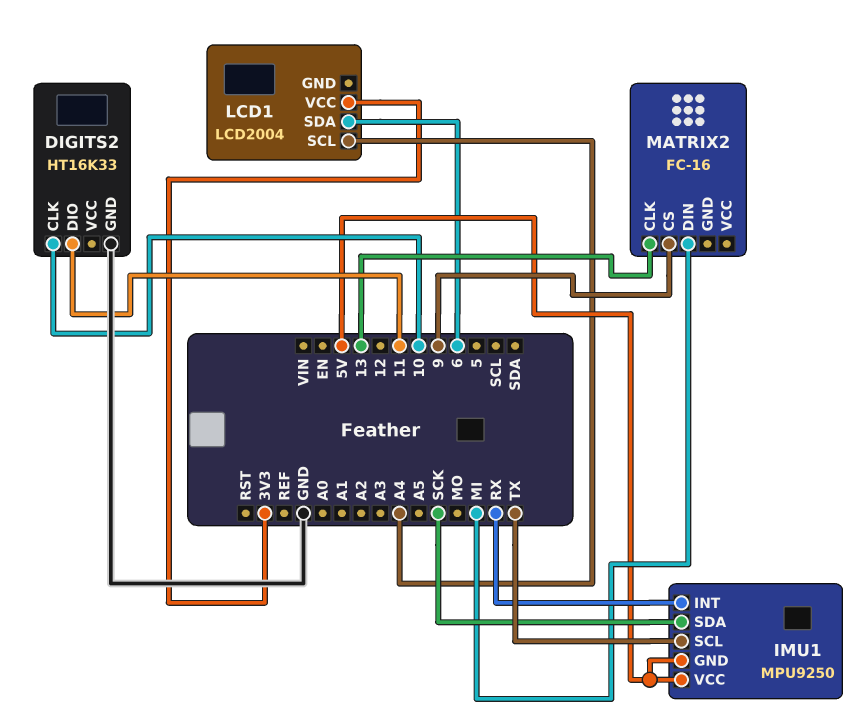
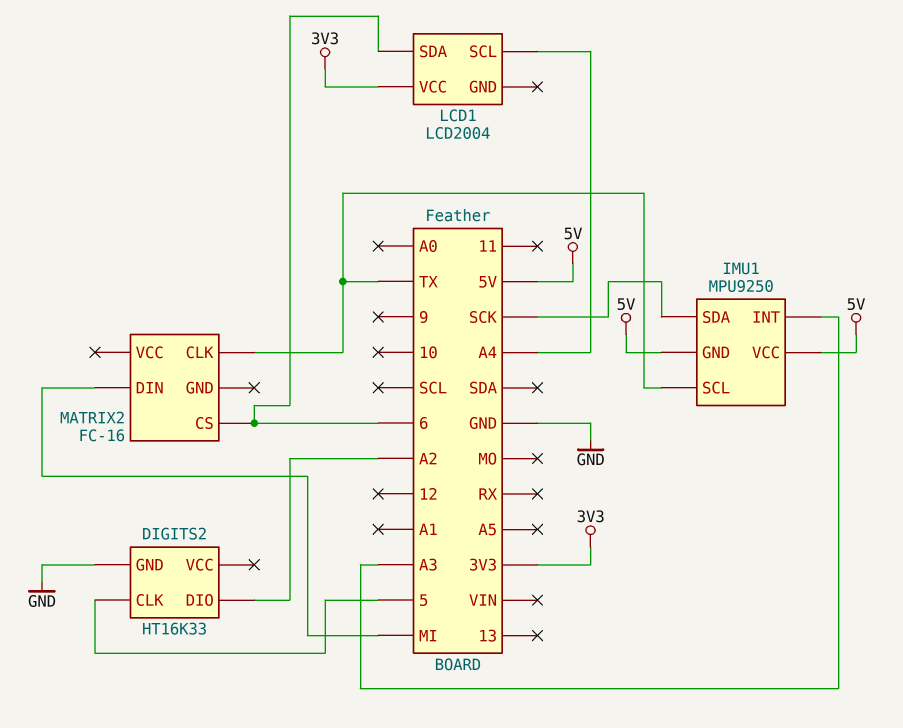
DIGITS2 pin CLK: 10 -> 5
DIGITS2 pin DIO: 11 -> A2
IMU1 pin INT: RX -> A3
MATRIX2 pin CLK: 13 -> TX
MATRIX2 pin CS: 9 -> 6

